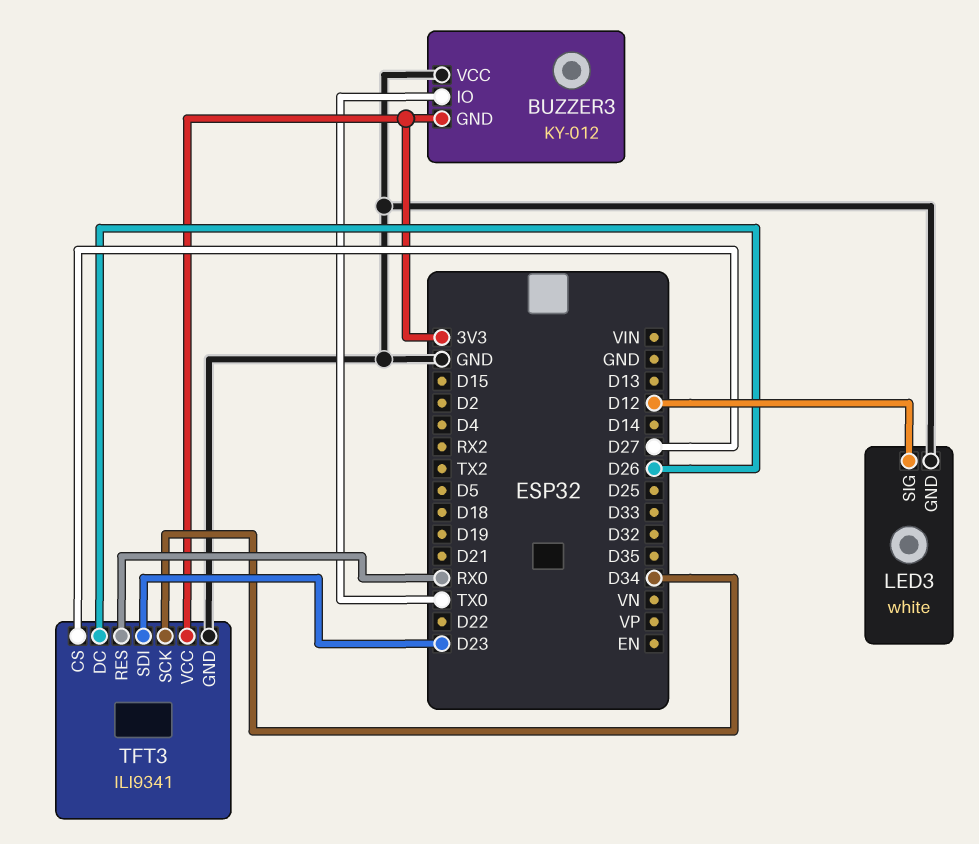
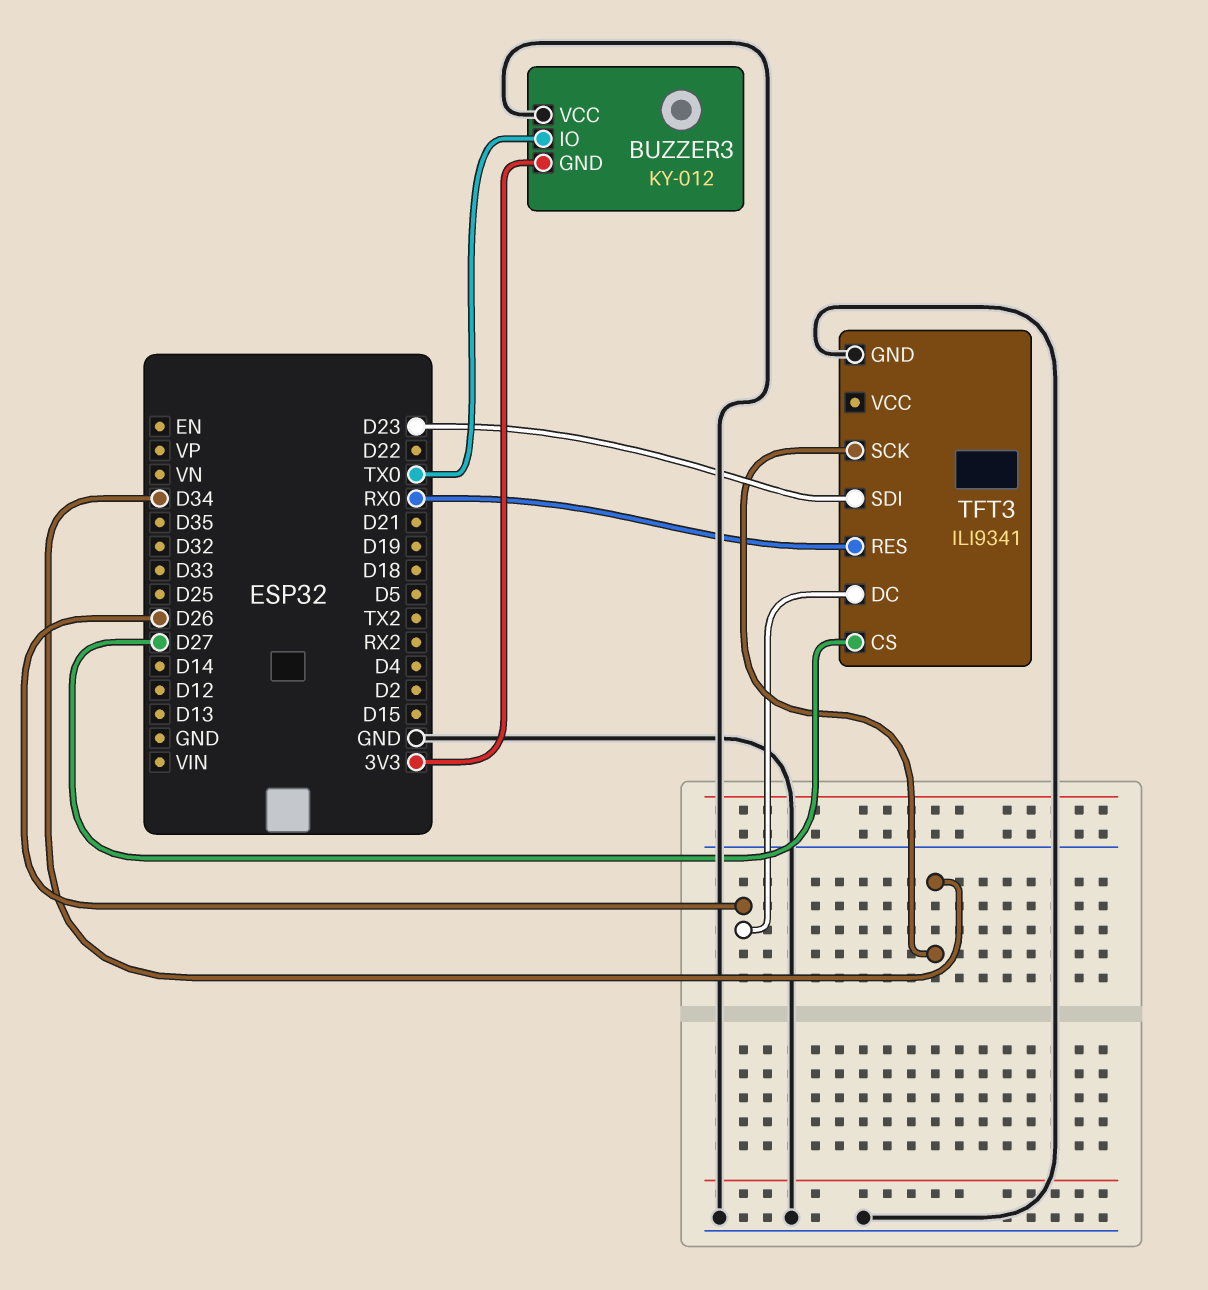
LED3: white -> none
LED3 pin GND: GND -> none
LED3 pin SIG: D12 -> none
TFT3 pin VCC: 3V3 -> none

